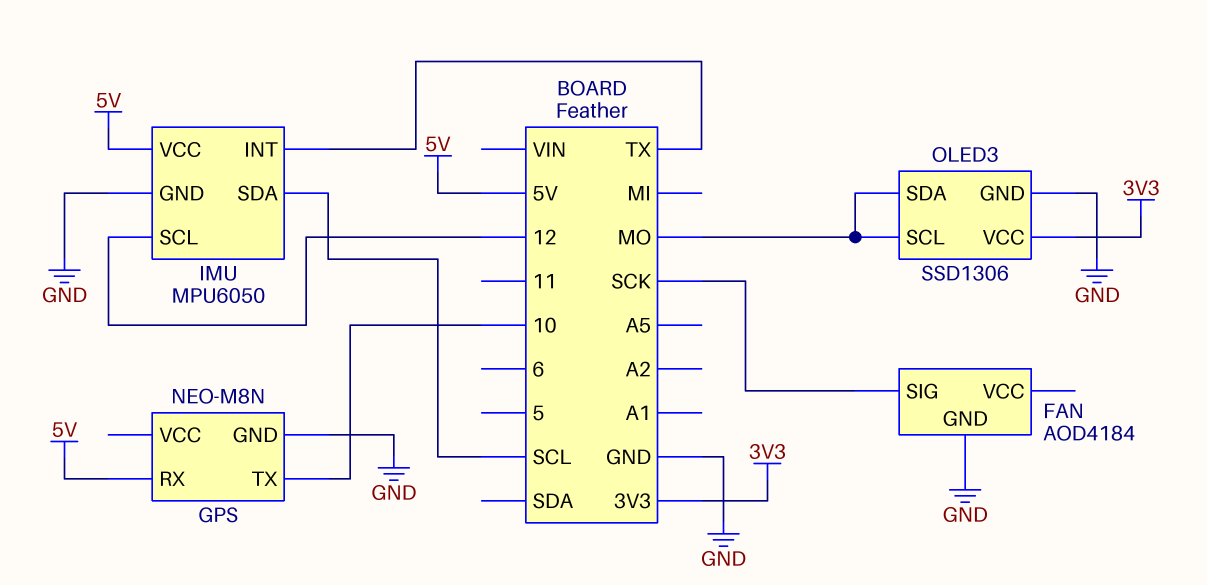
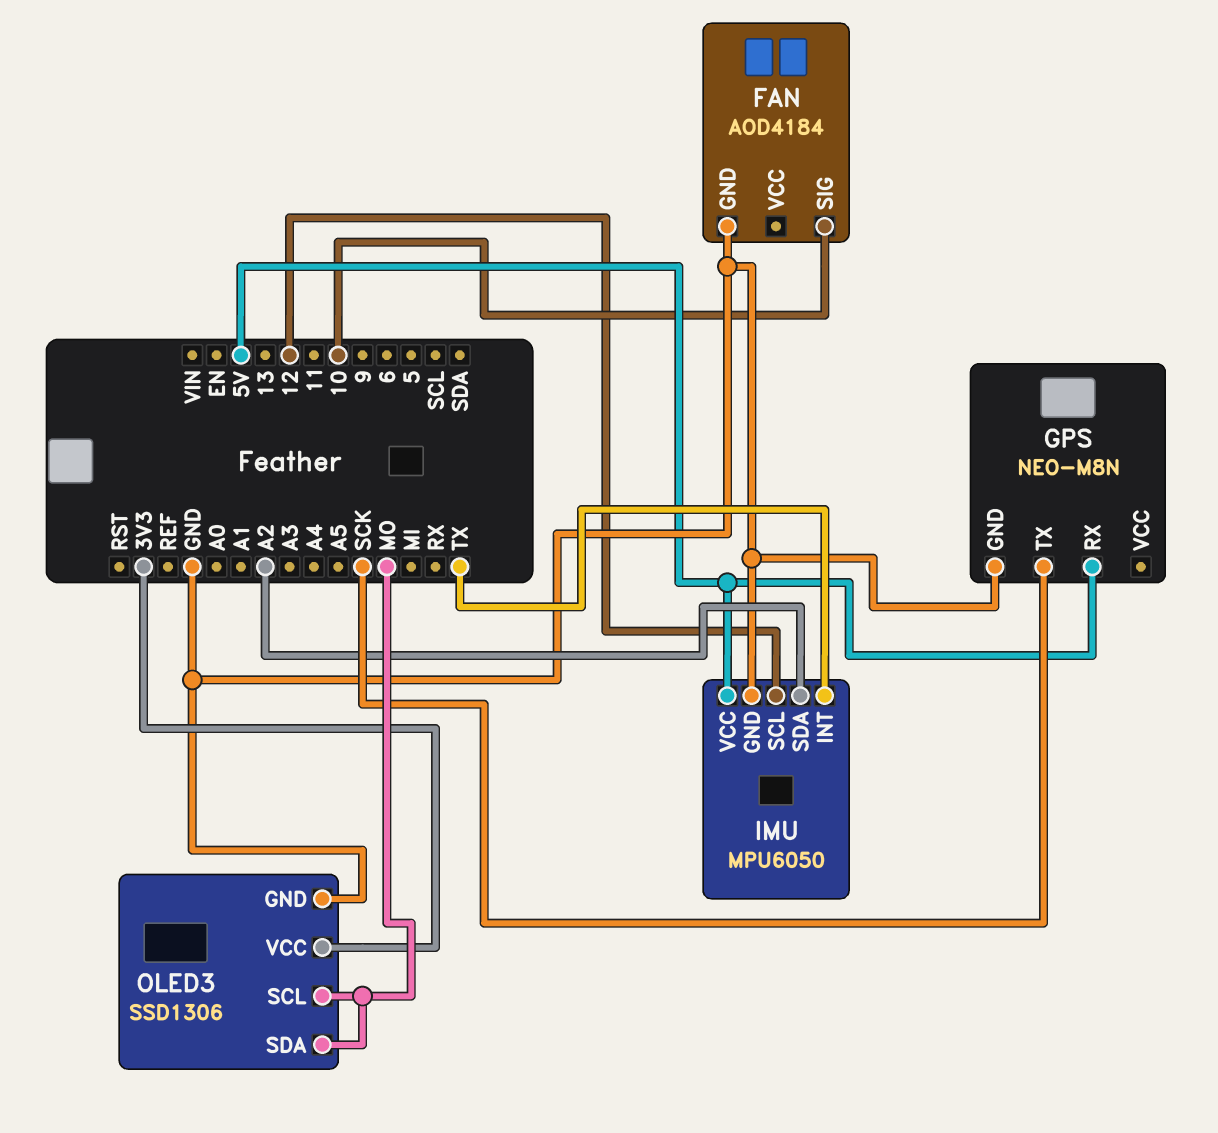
FAN pin SIG: SCK -> 10
GPS pin TX: 10 -> SCK
IMU pin SDA: SCL -> A2

